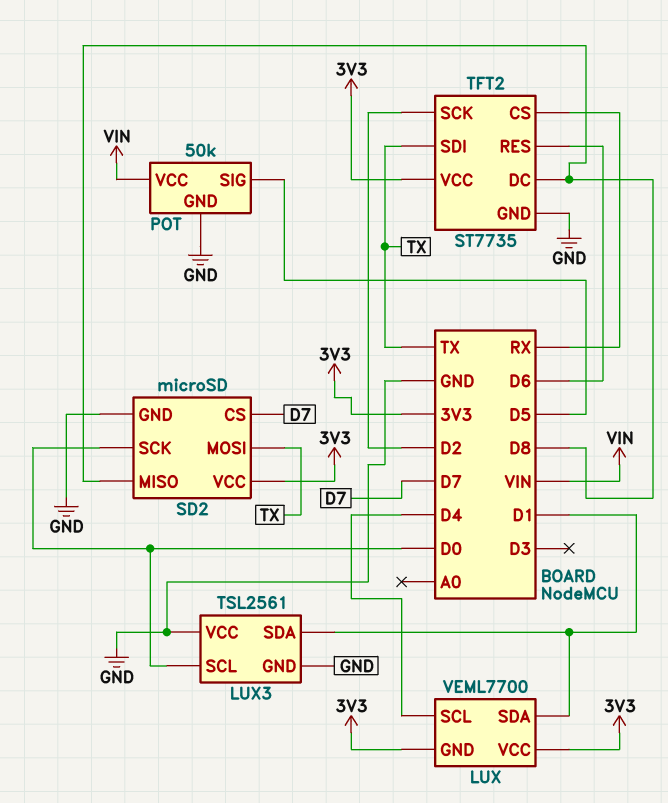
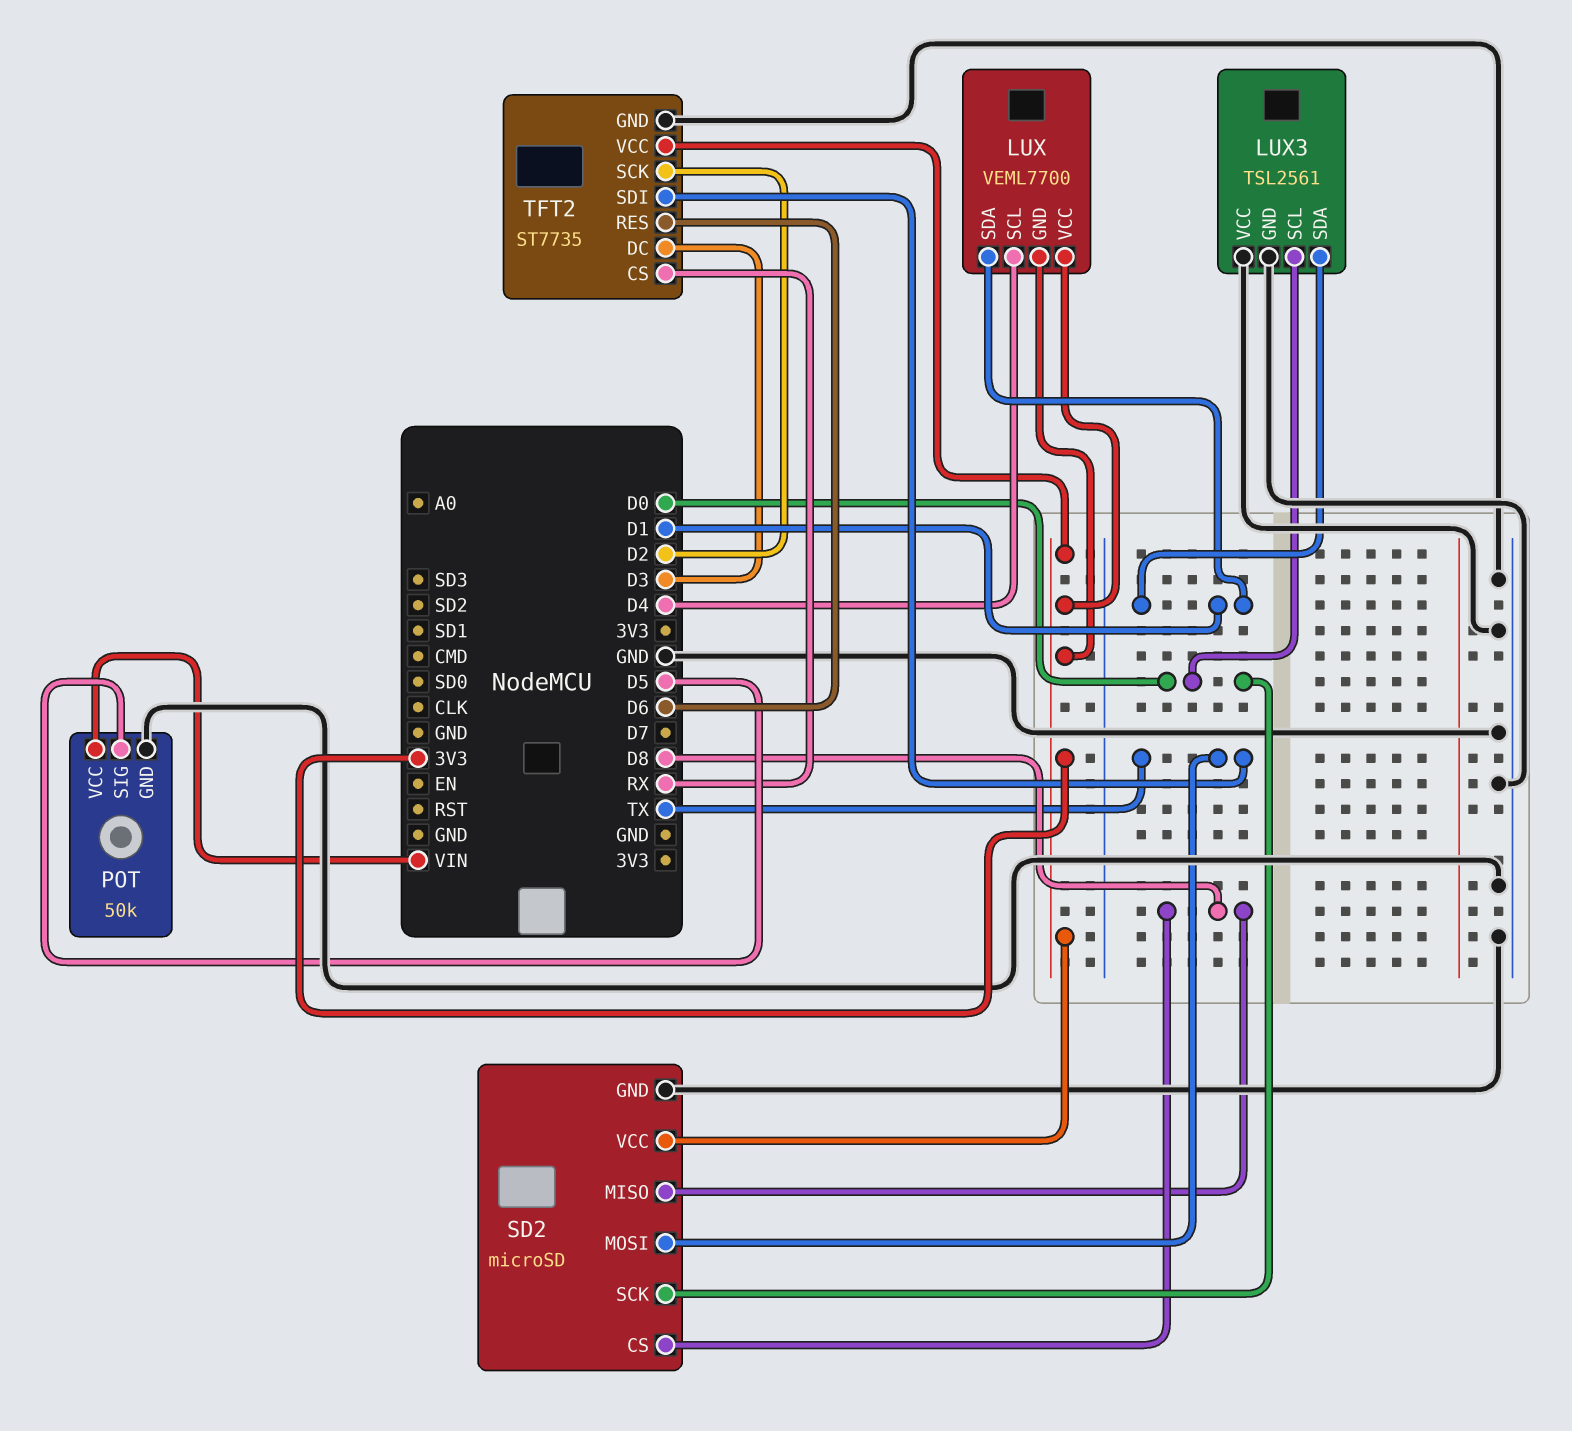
SD2 pin CS: D7 -> D8
TFT2 pin DC: D8 -> D3

